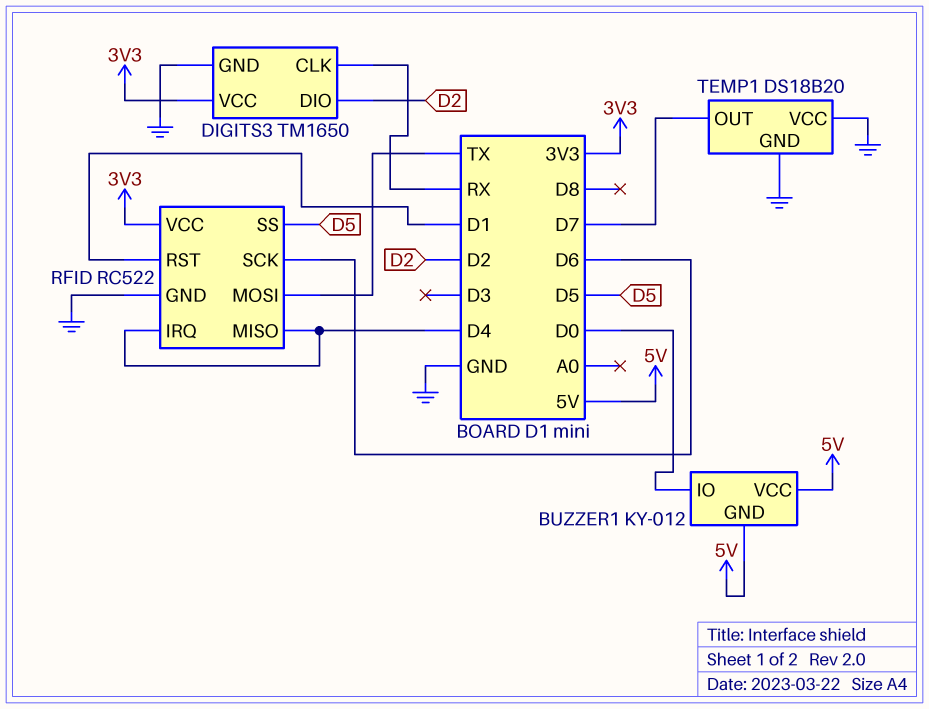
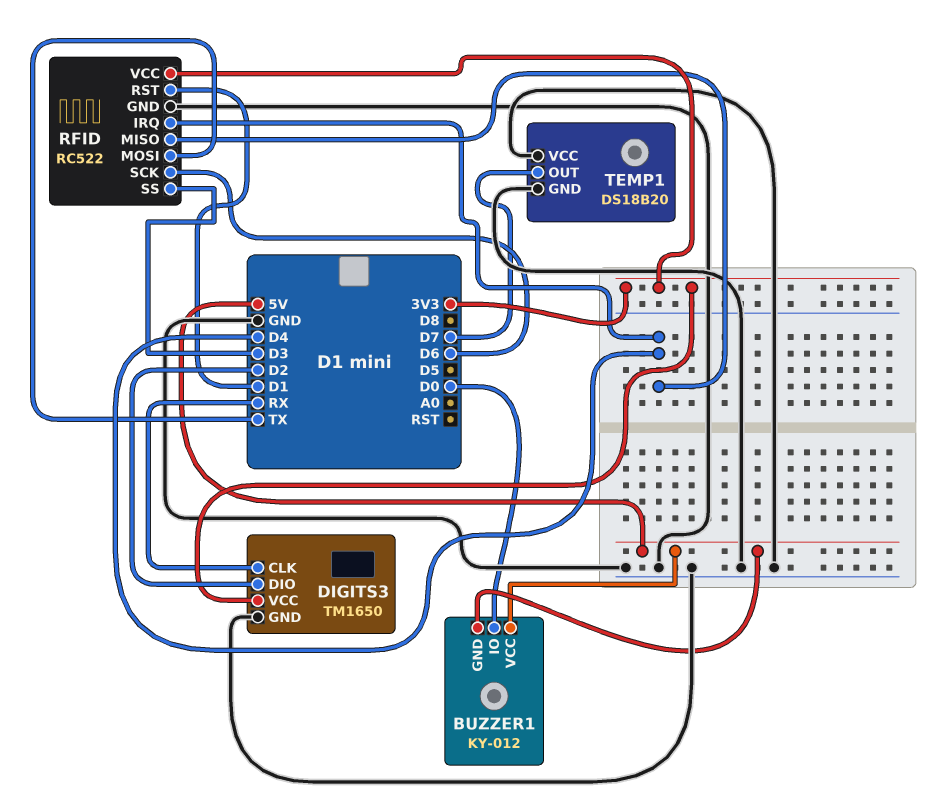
RFID pin SS: D5 -> D3

